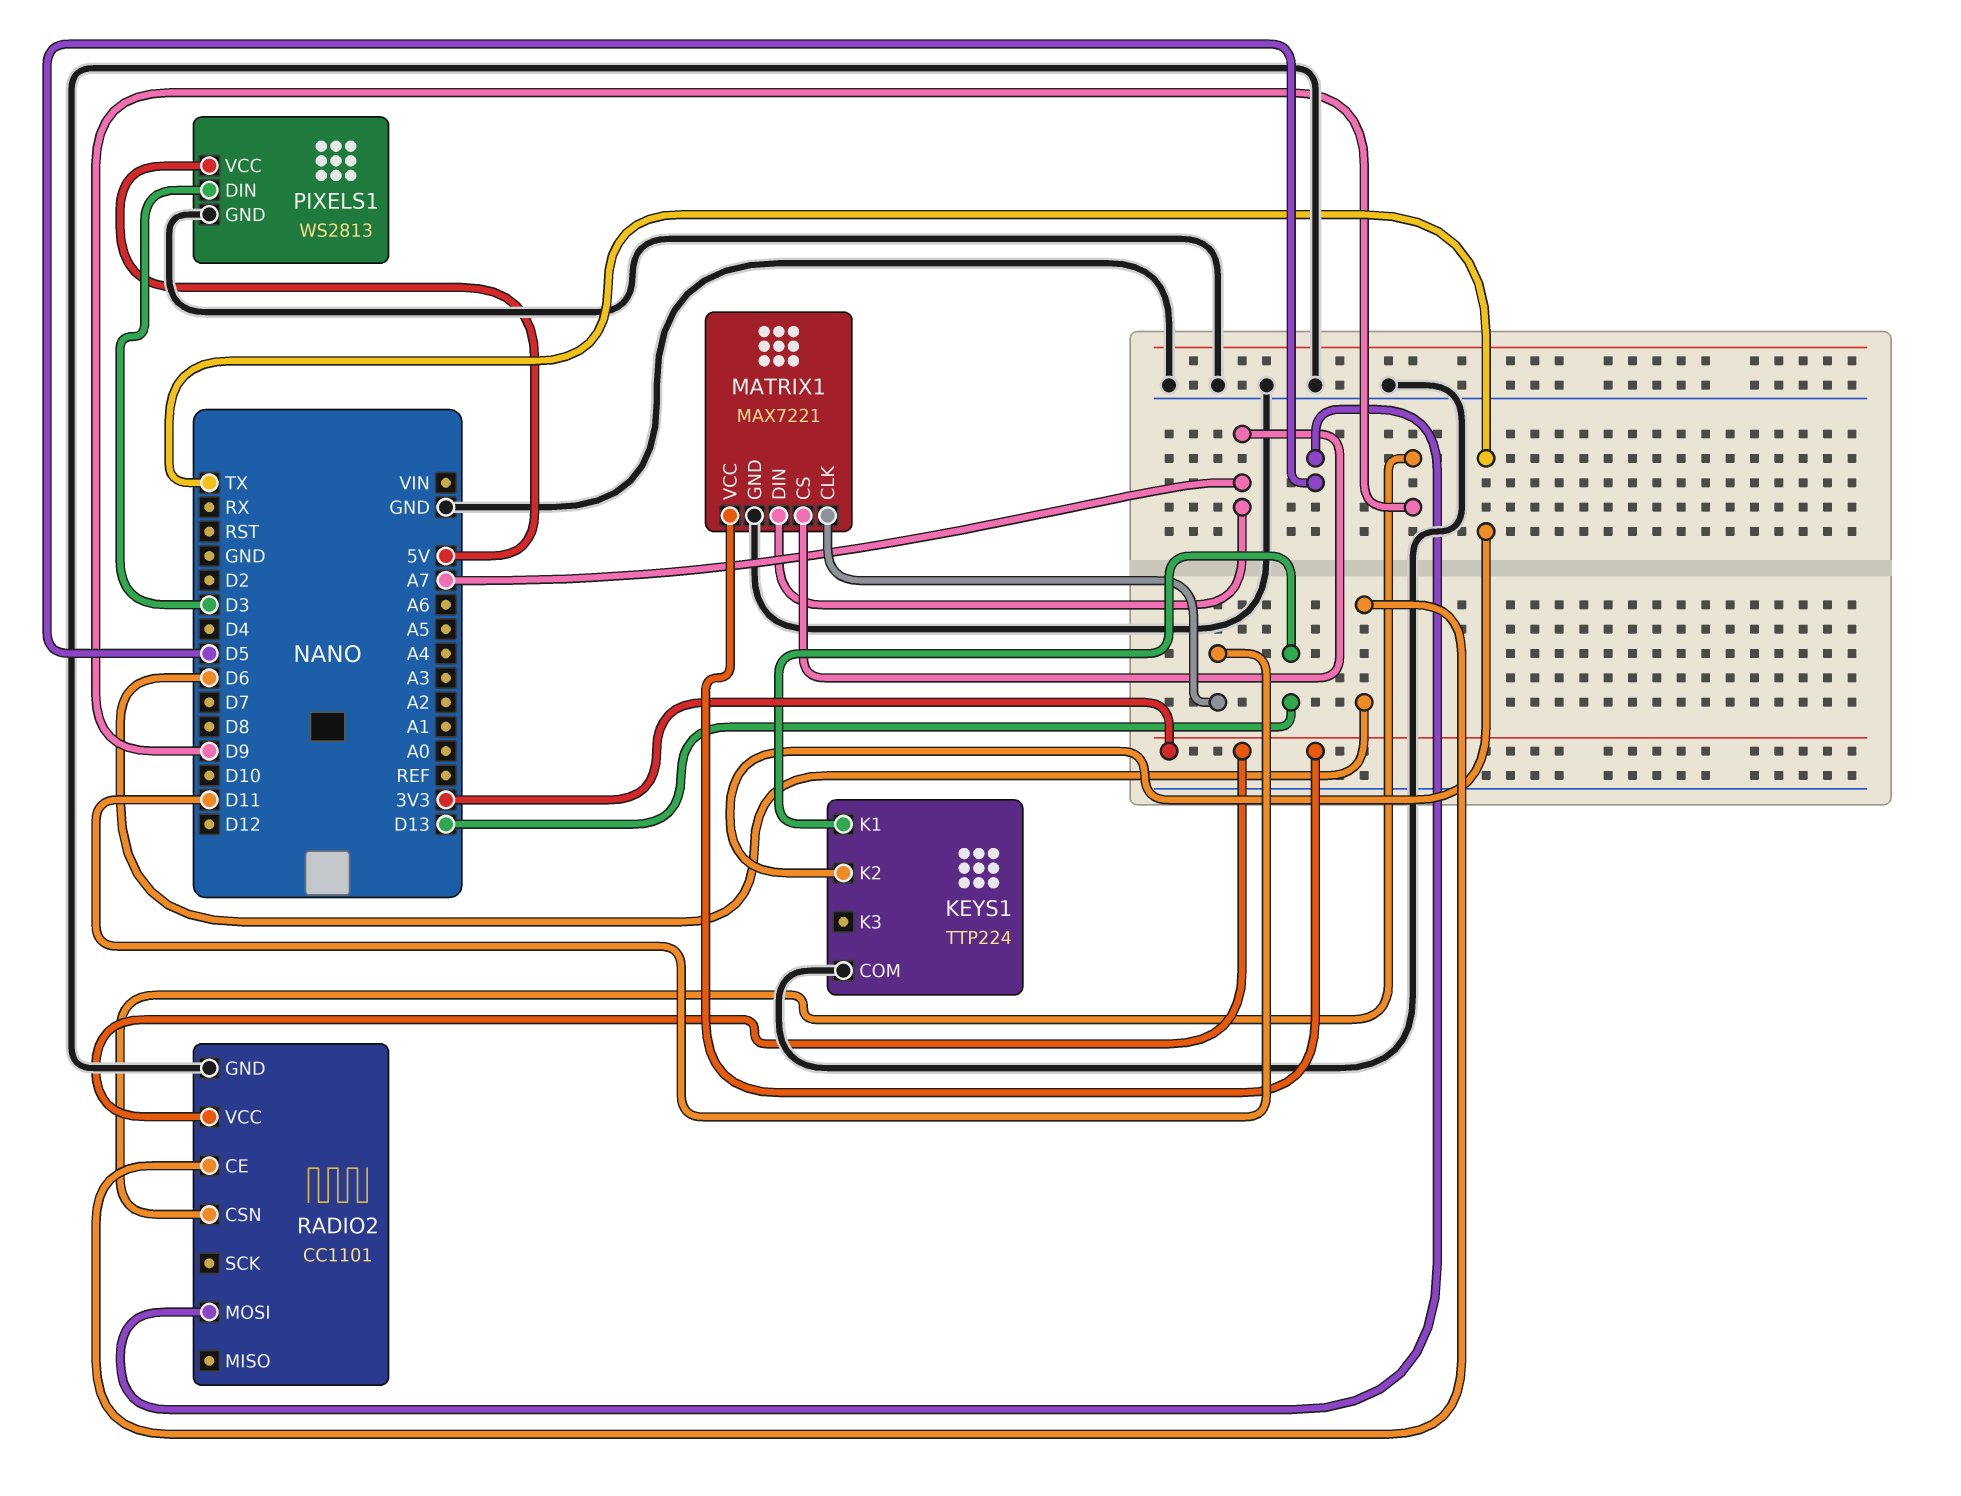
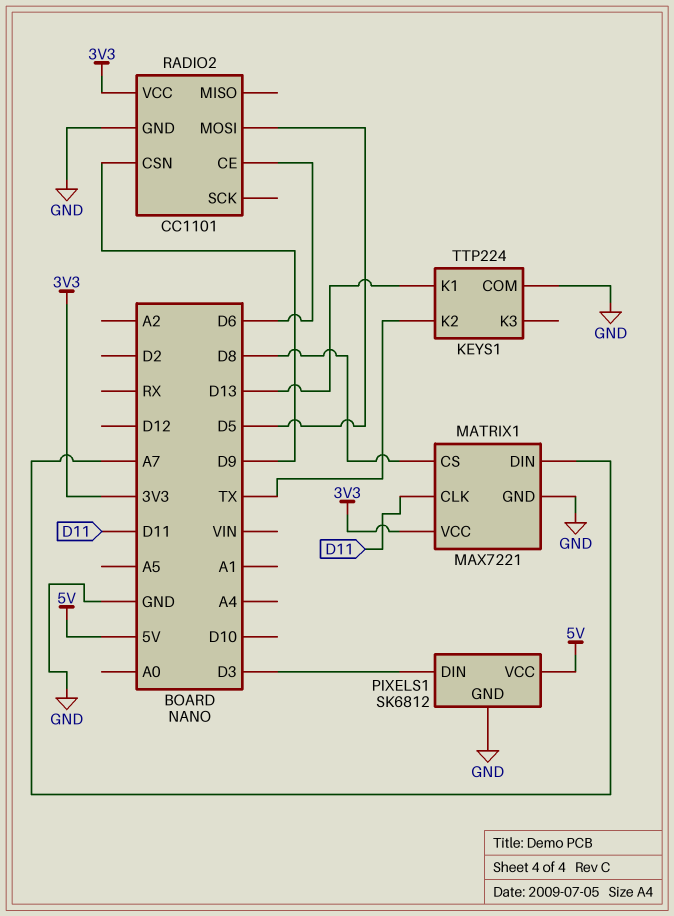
MATRIX1 pin CS: A7 -> D8
PIXELS1: WS2813 -> SK6812

